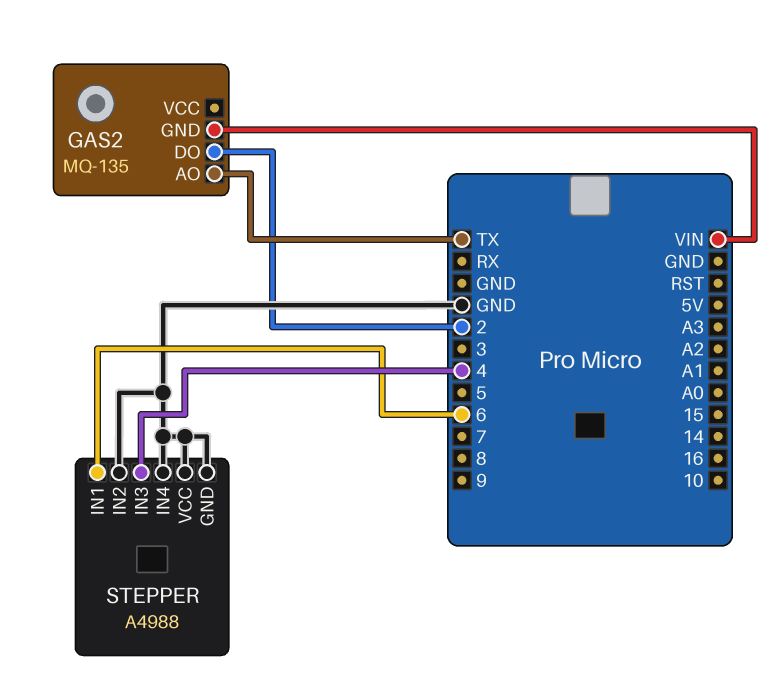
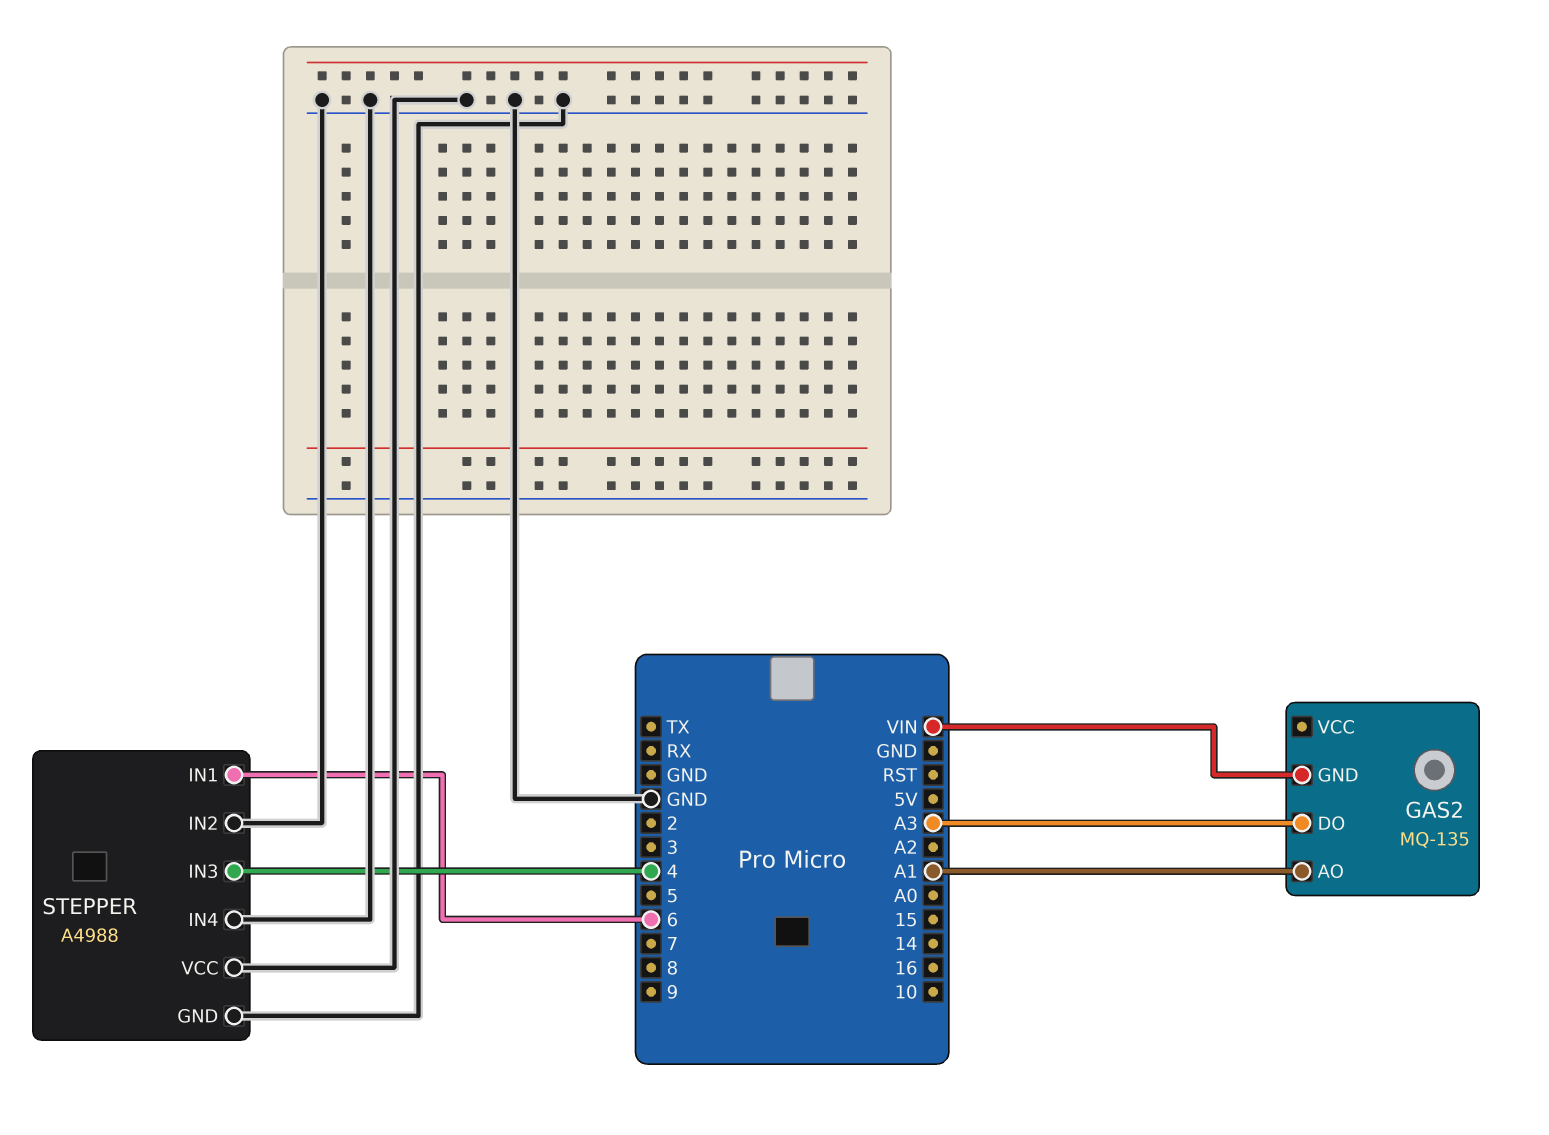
GAS2 pin AO: TX -> A1
GAS2 pin DO: 2 -> A3

